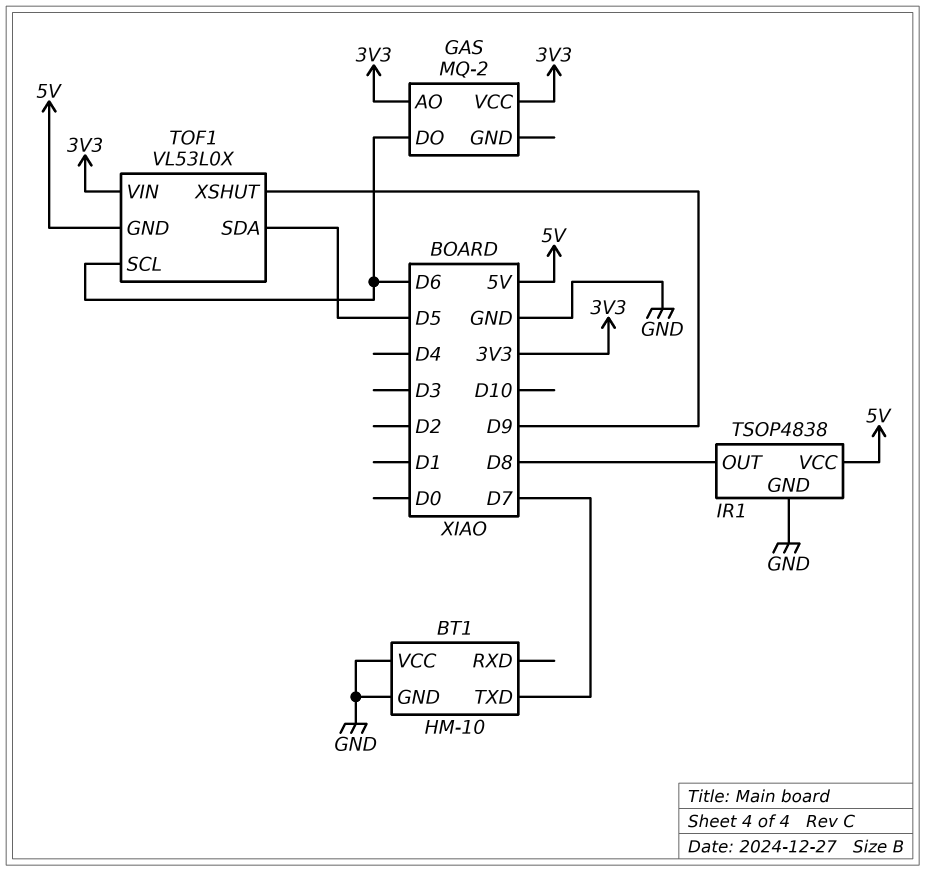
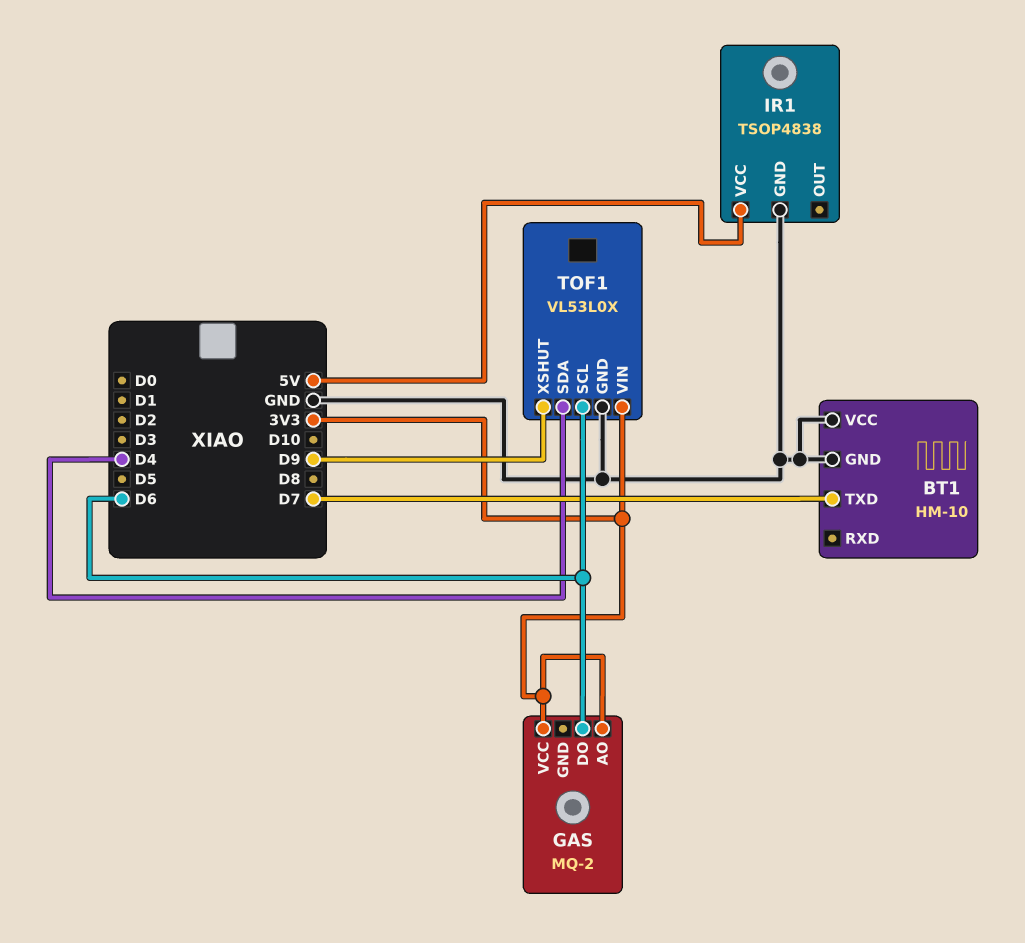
IR1 pin OUT: D8 -> none
TOF1 pin GND: 5V -> GND
TOF1 pin SDA: D5 -> D4

